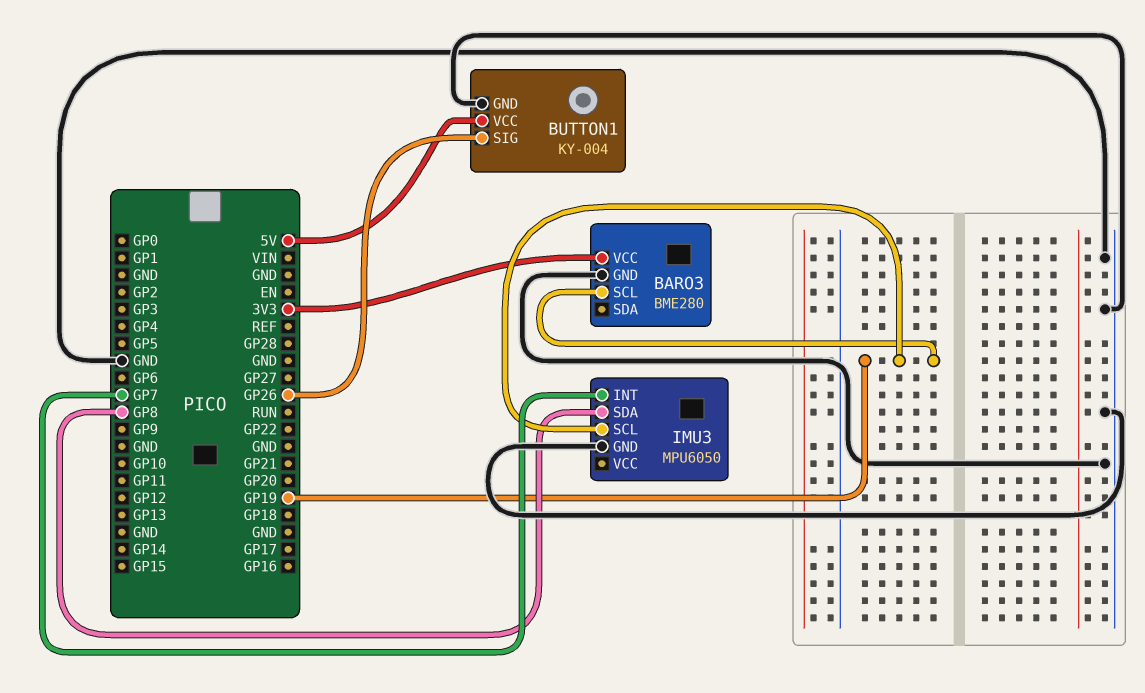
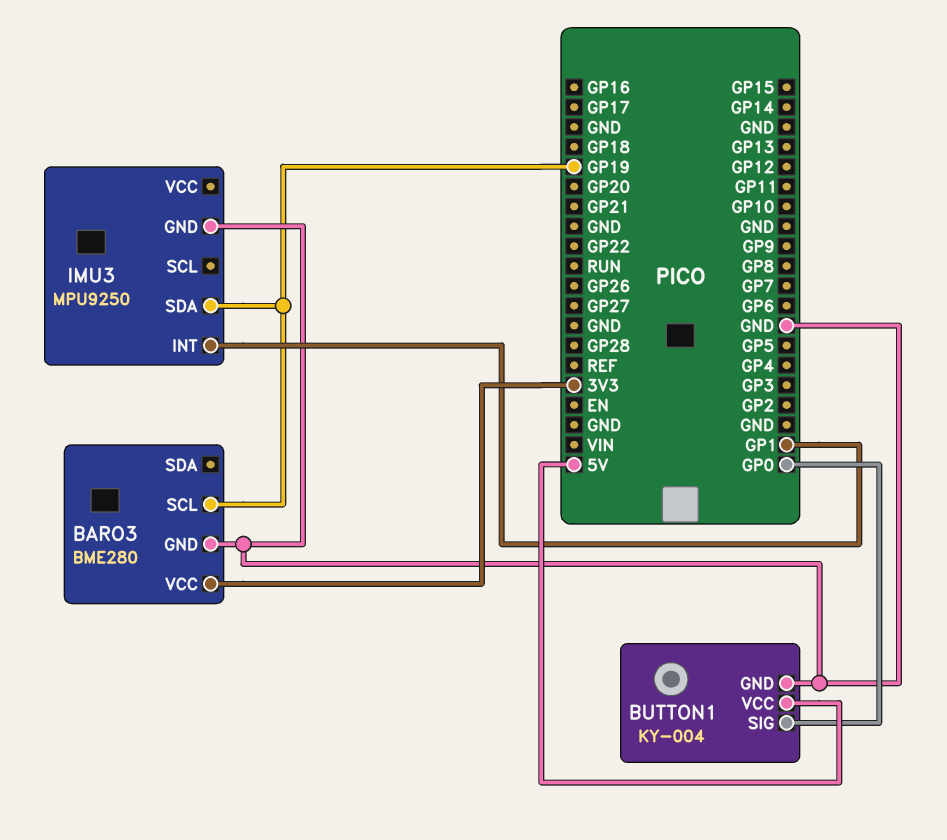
BUTTON1 pin SIG: GP26 -> GP0
IMU3: MPU6050 -> MPU9250
IMU3 pin INT: GP7 -> GP1
IMU3 pin SCL: GP19 -> none
IMU3 pin SDA: GP8 -> GP19

